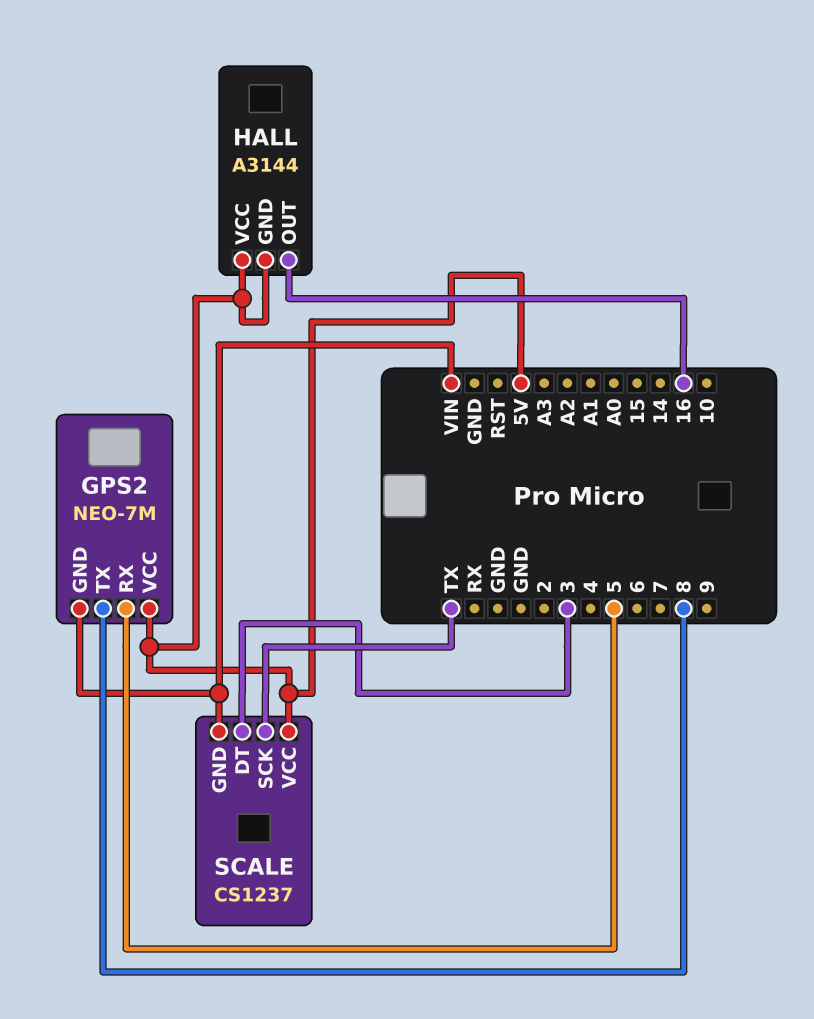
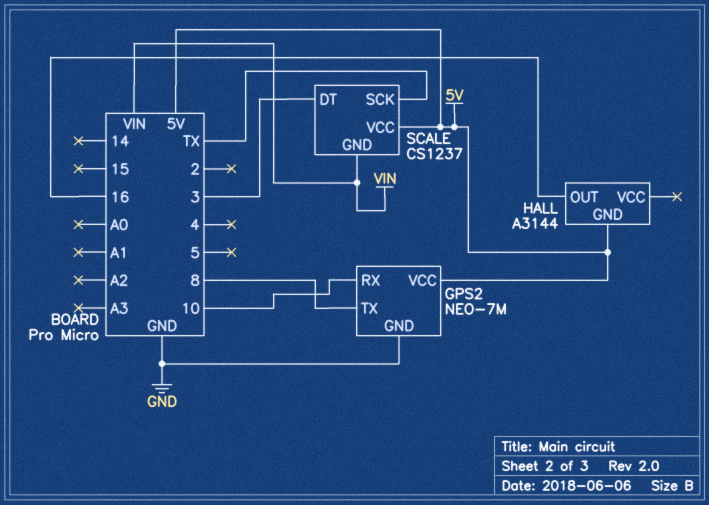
GPS2 pin GND: VIN -> GND
GPS2 pin RX: 5 -> 10
HALL pin VCC: 5V -> none

